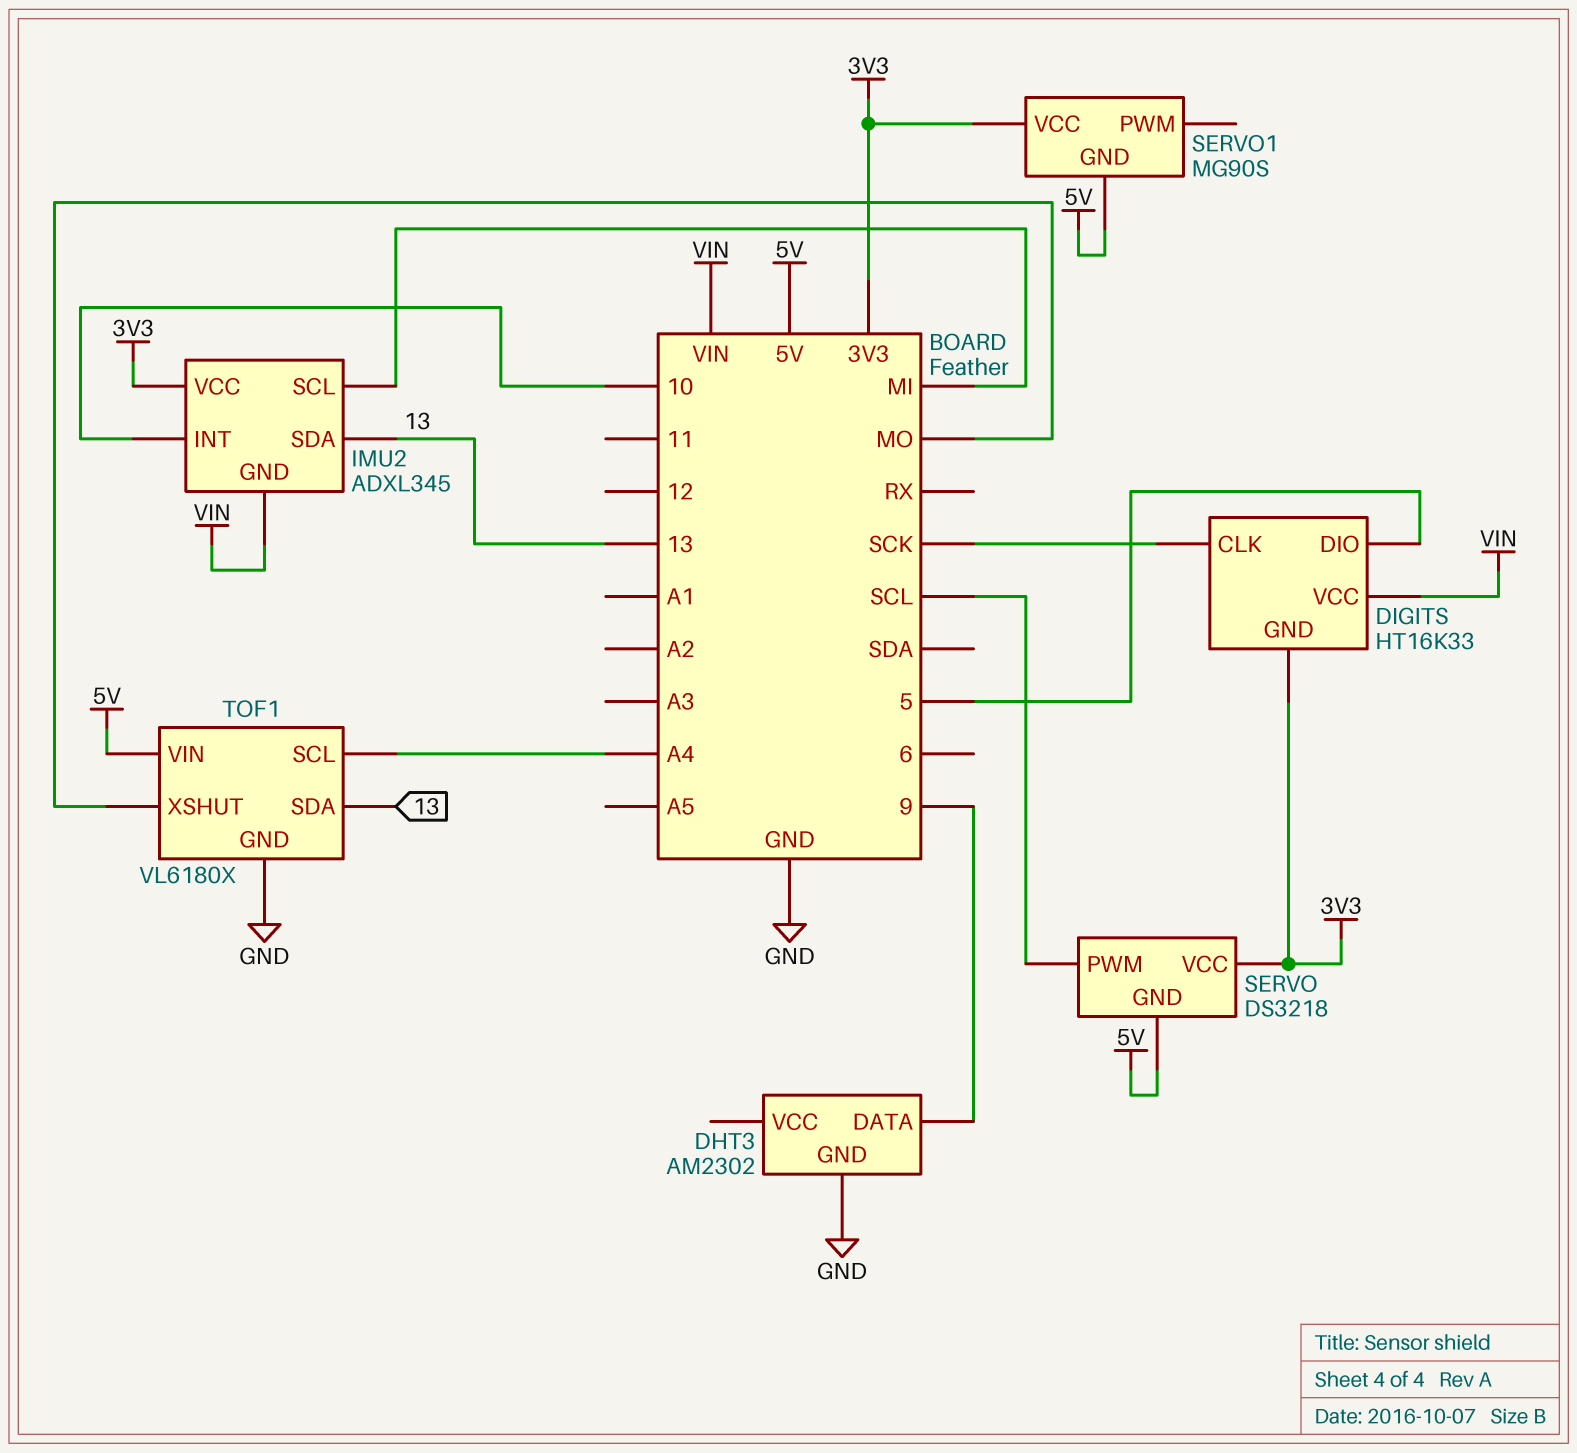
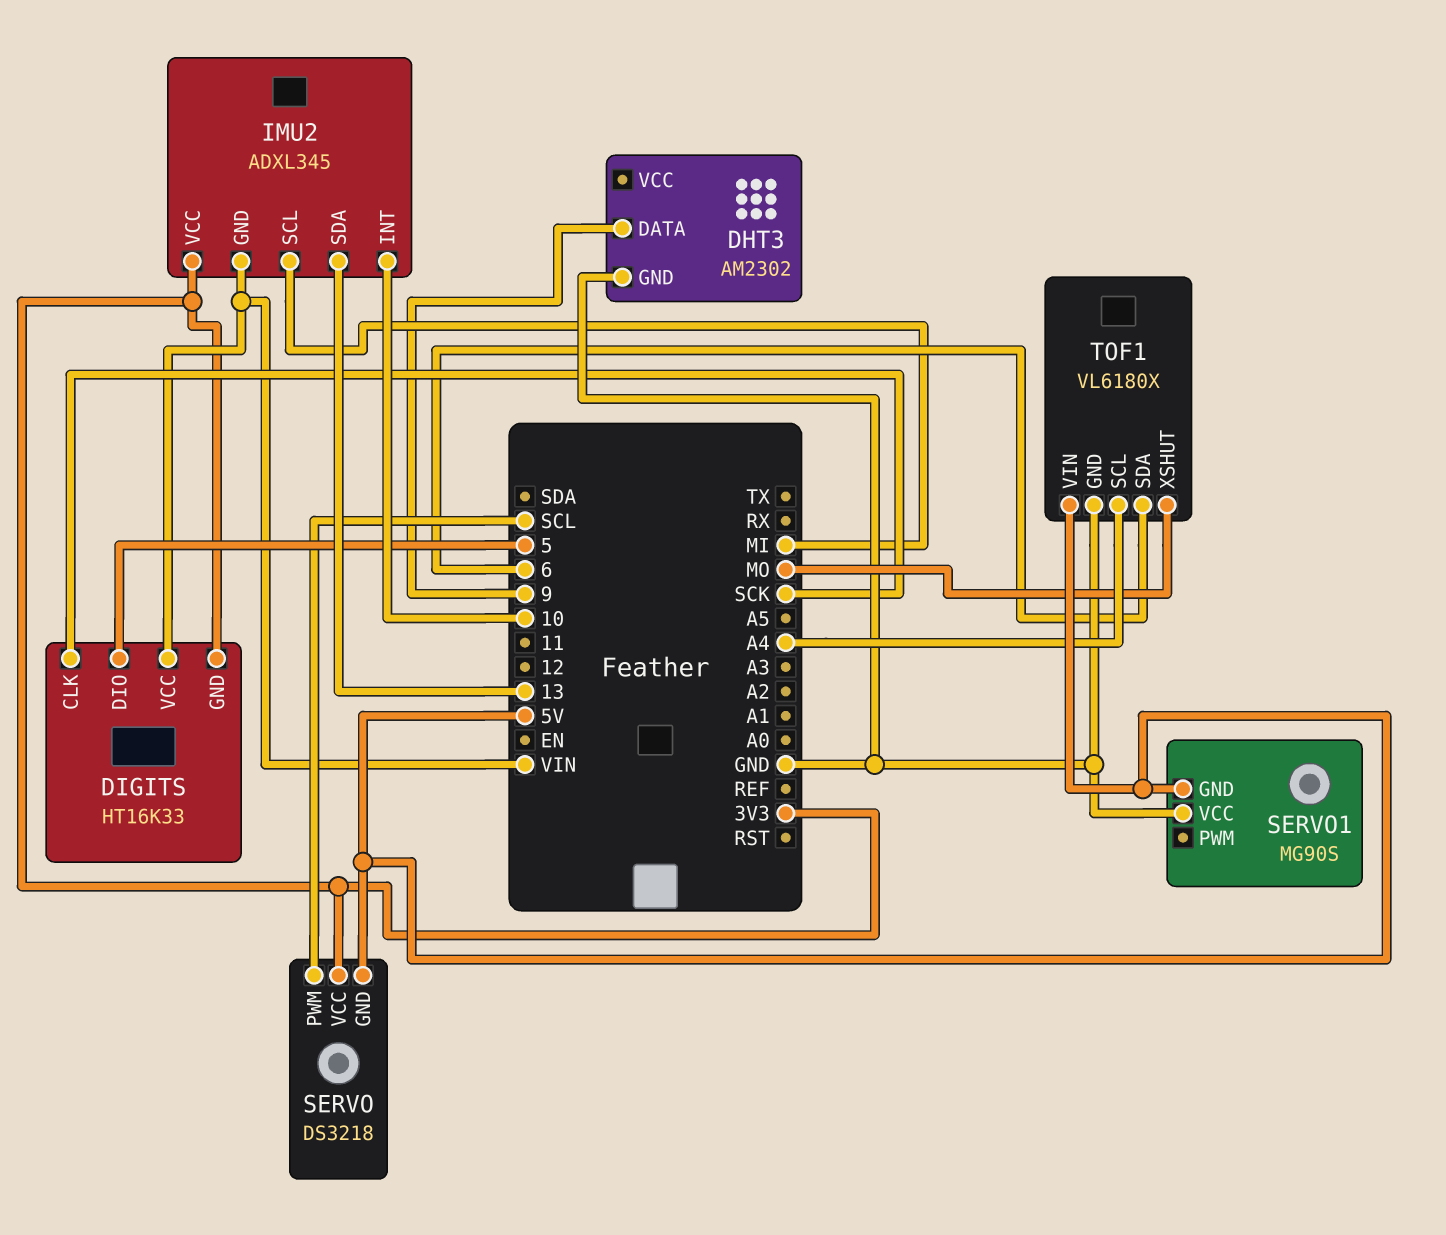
SERVO1 pin VCC: 3V3 -> GND
TOF1 pin SDA: 13 -> 6

